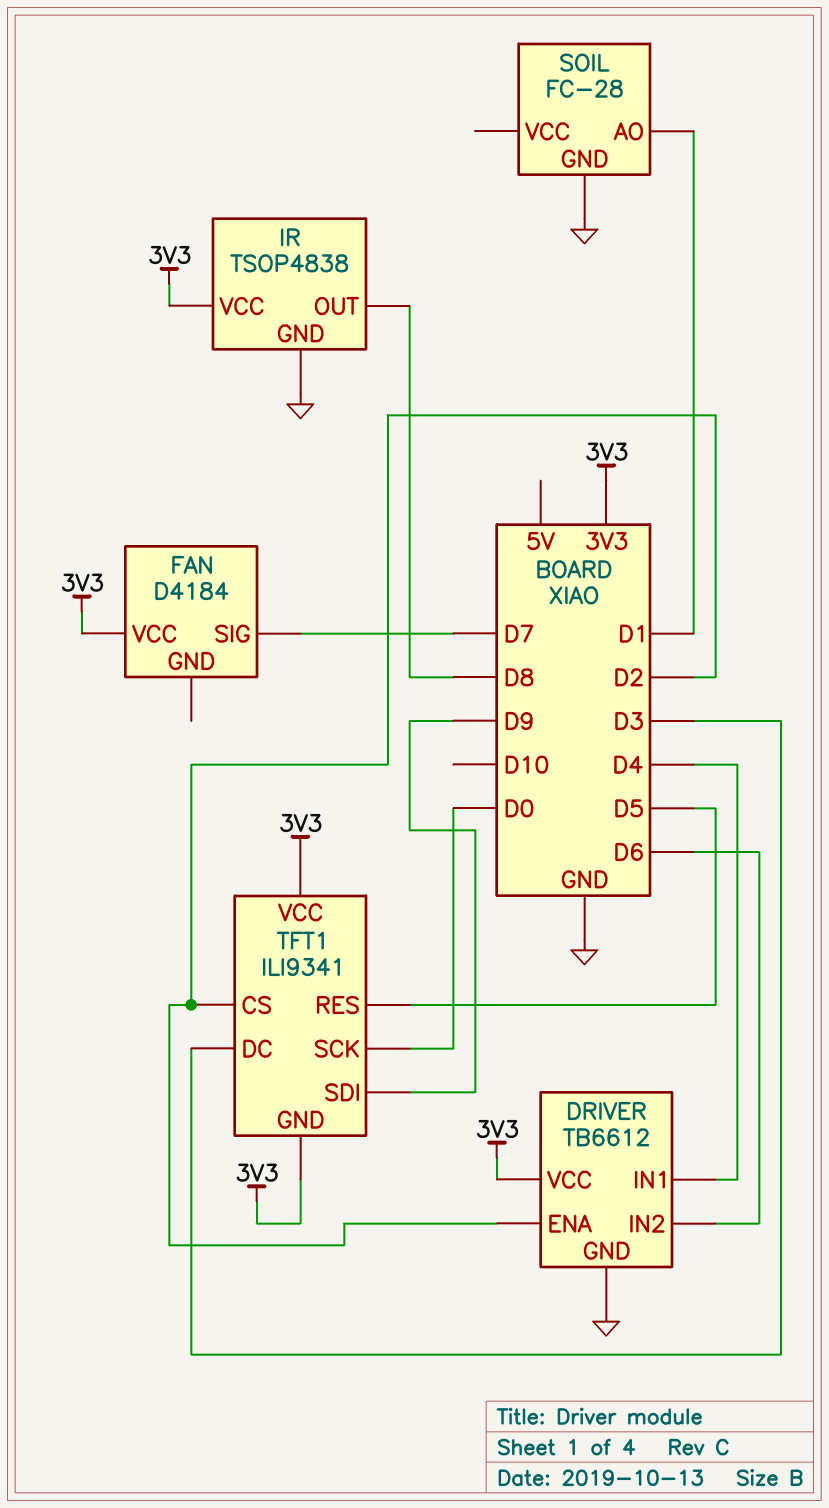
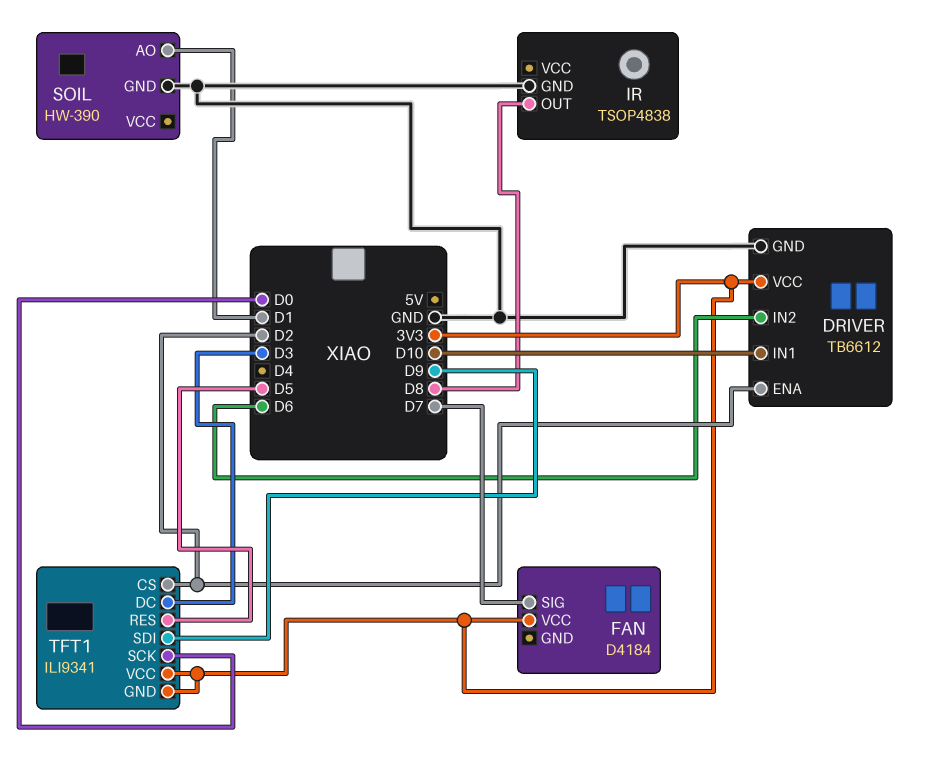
DRIVER pin IN1: D4 -> D10
IR pin VCC: 3V3 -> none
SOIL: FC-28 -> HW-390

